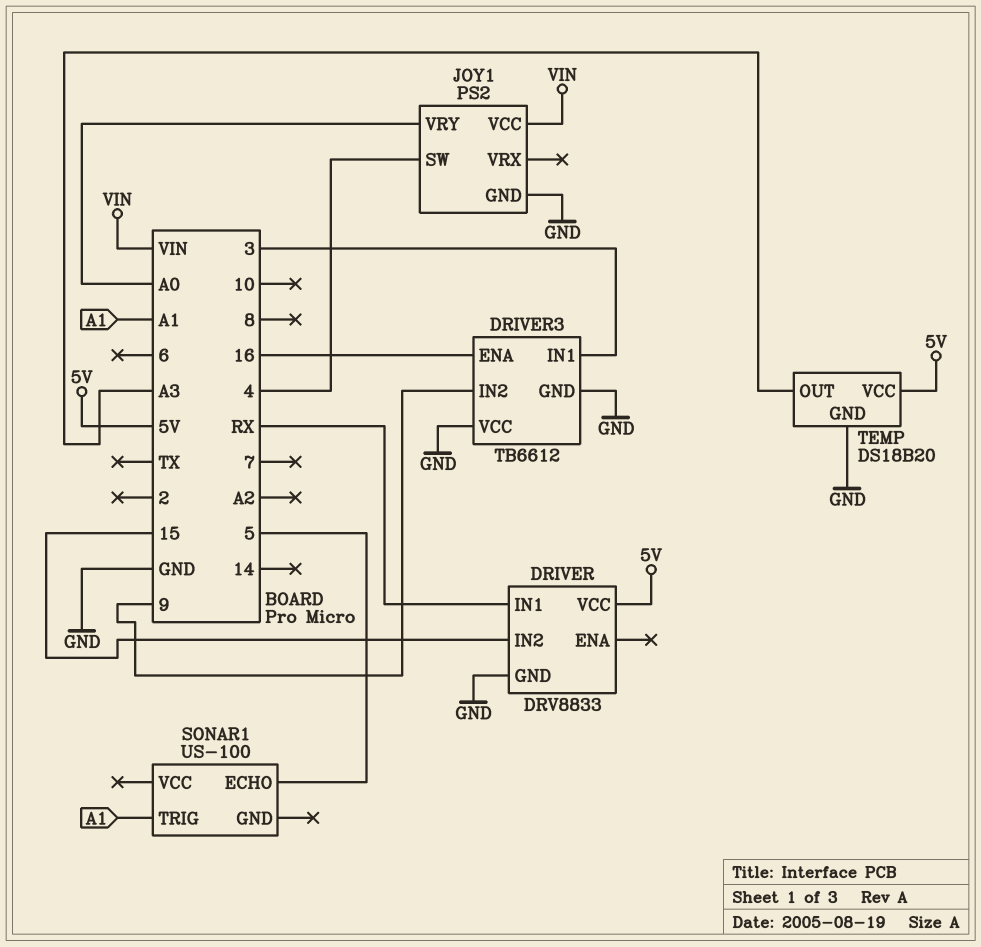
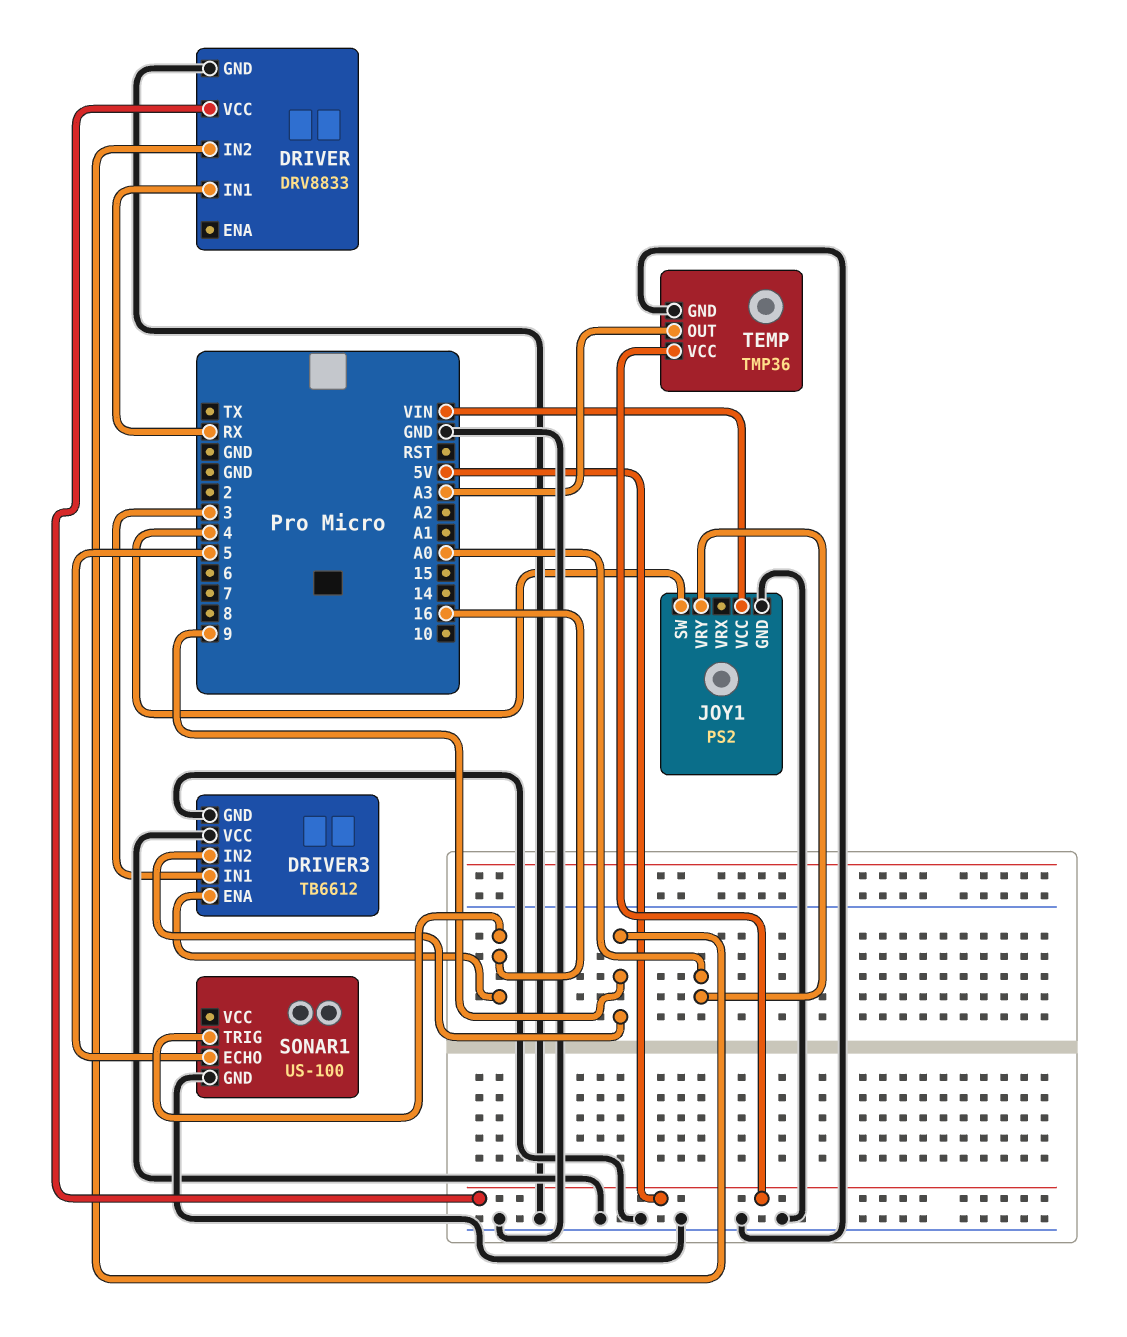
DRIVER pin IN2: 15 -> 9
SONAR1 pin GND: none -> GND
SONAR1 pin TRIG: A1 -> 16
TEMP: DS18B20 -> TMP36

